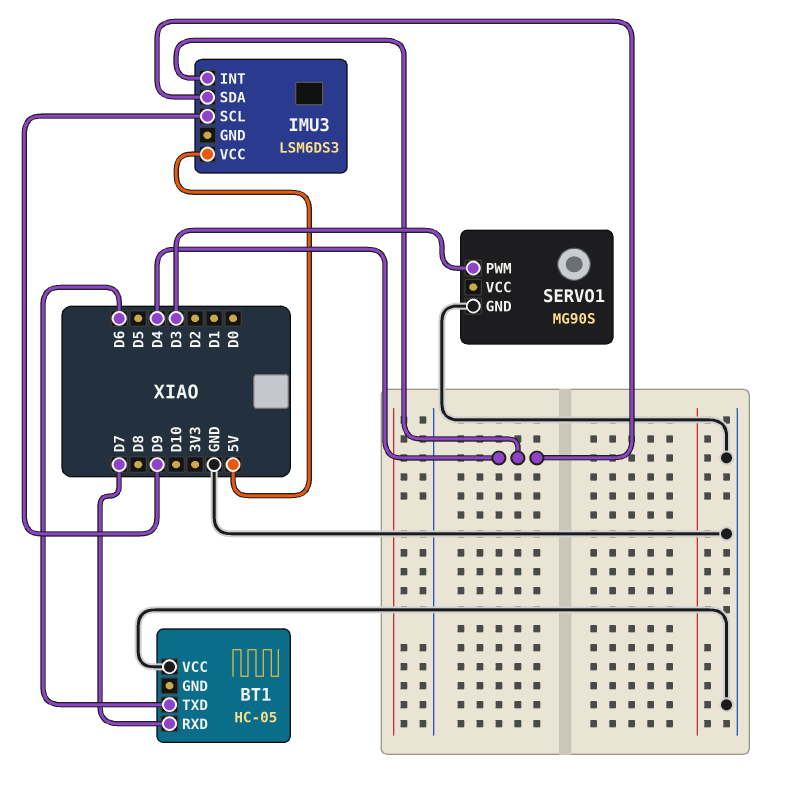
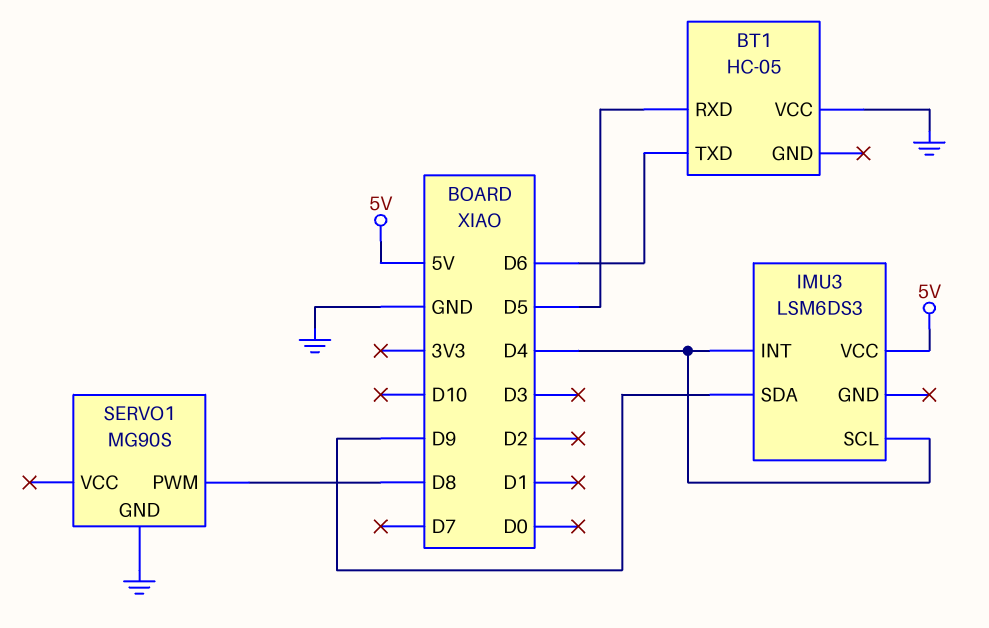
BT1 pin RXD: D7 -> D5
IMU3 pin SCL: D9 -> D4
IMU3 pin SDA: D4 -> D9
SERVO1 pin PWM: D3 -> D8

